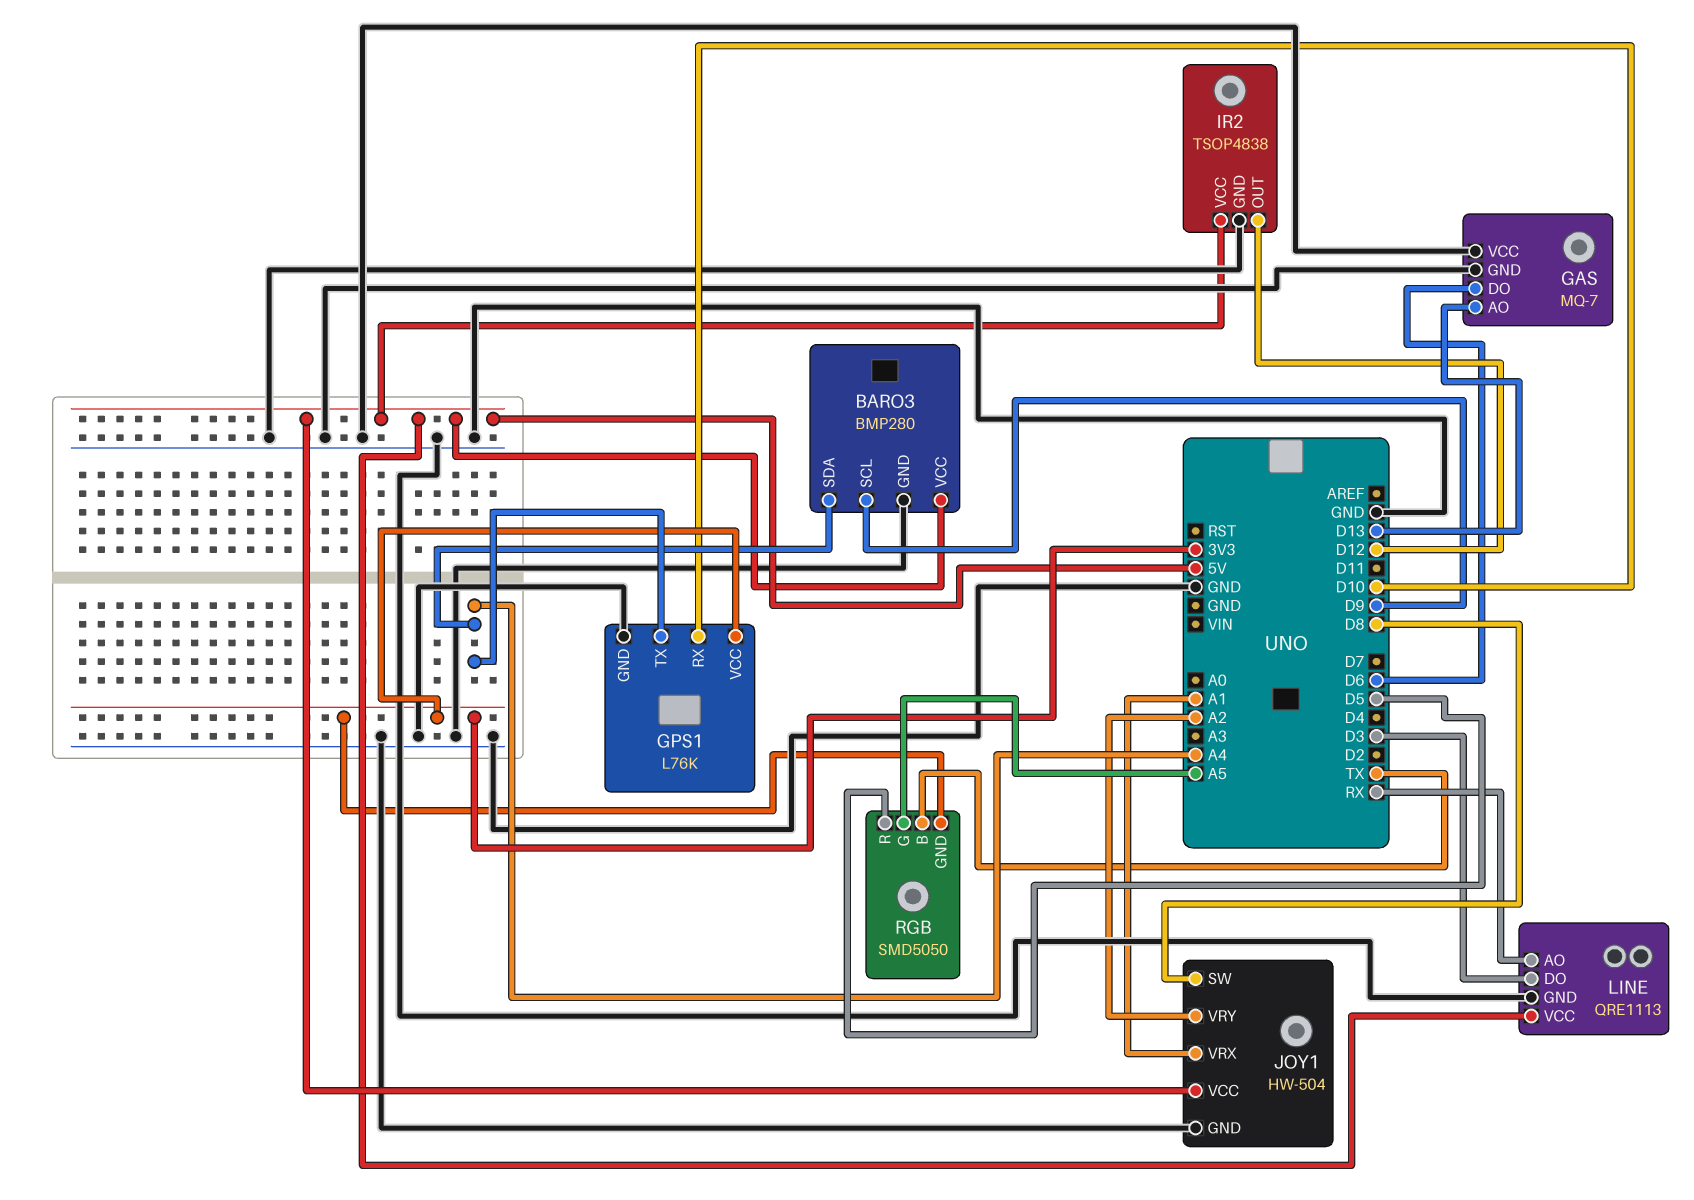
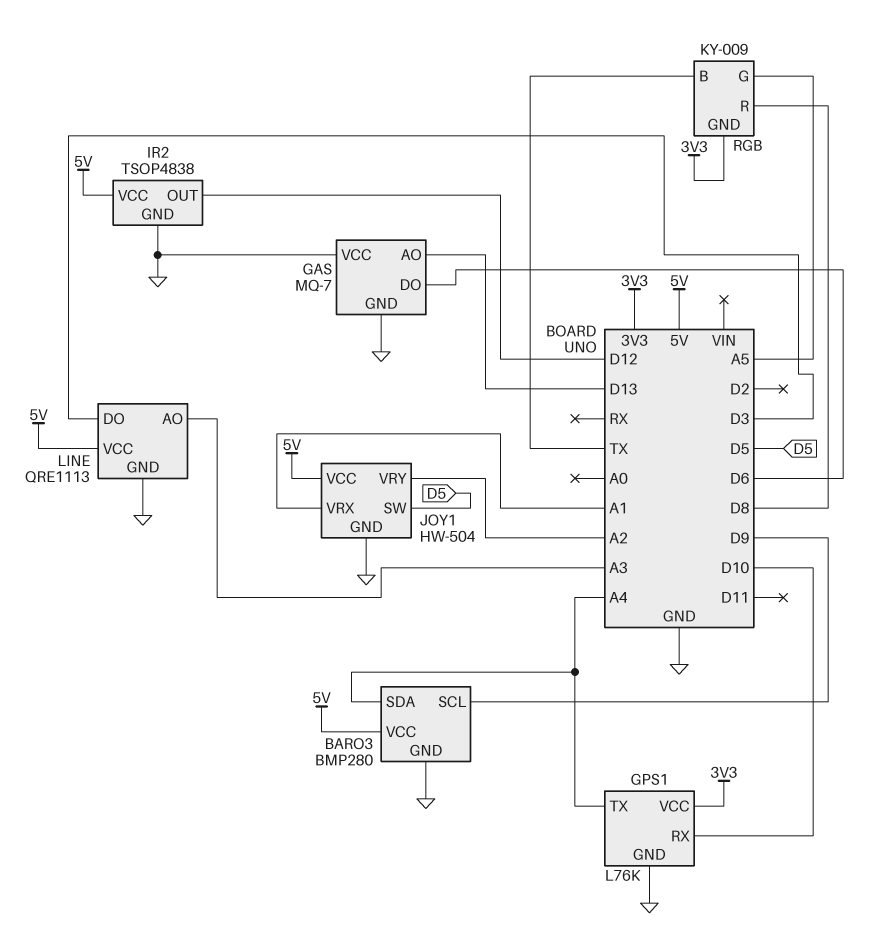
JOY1 pin SW: D8 -> D5
LINE pin AO: RX -> A3
RGB: SMD5050 -> KY-009
RGB pin R: D5 -> D8

